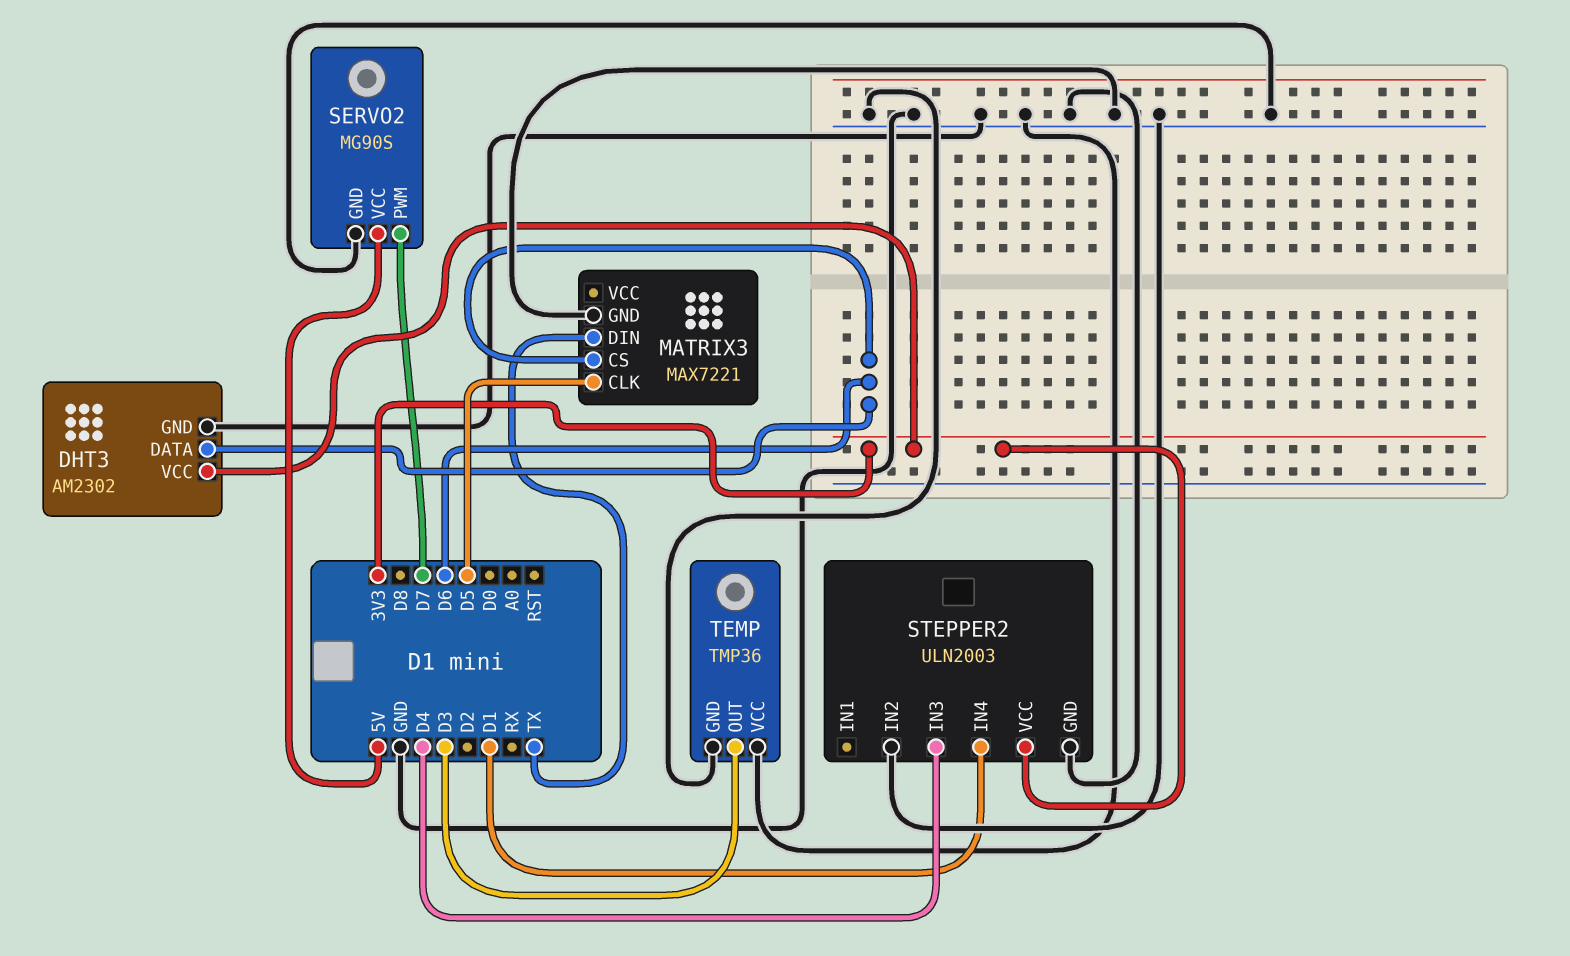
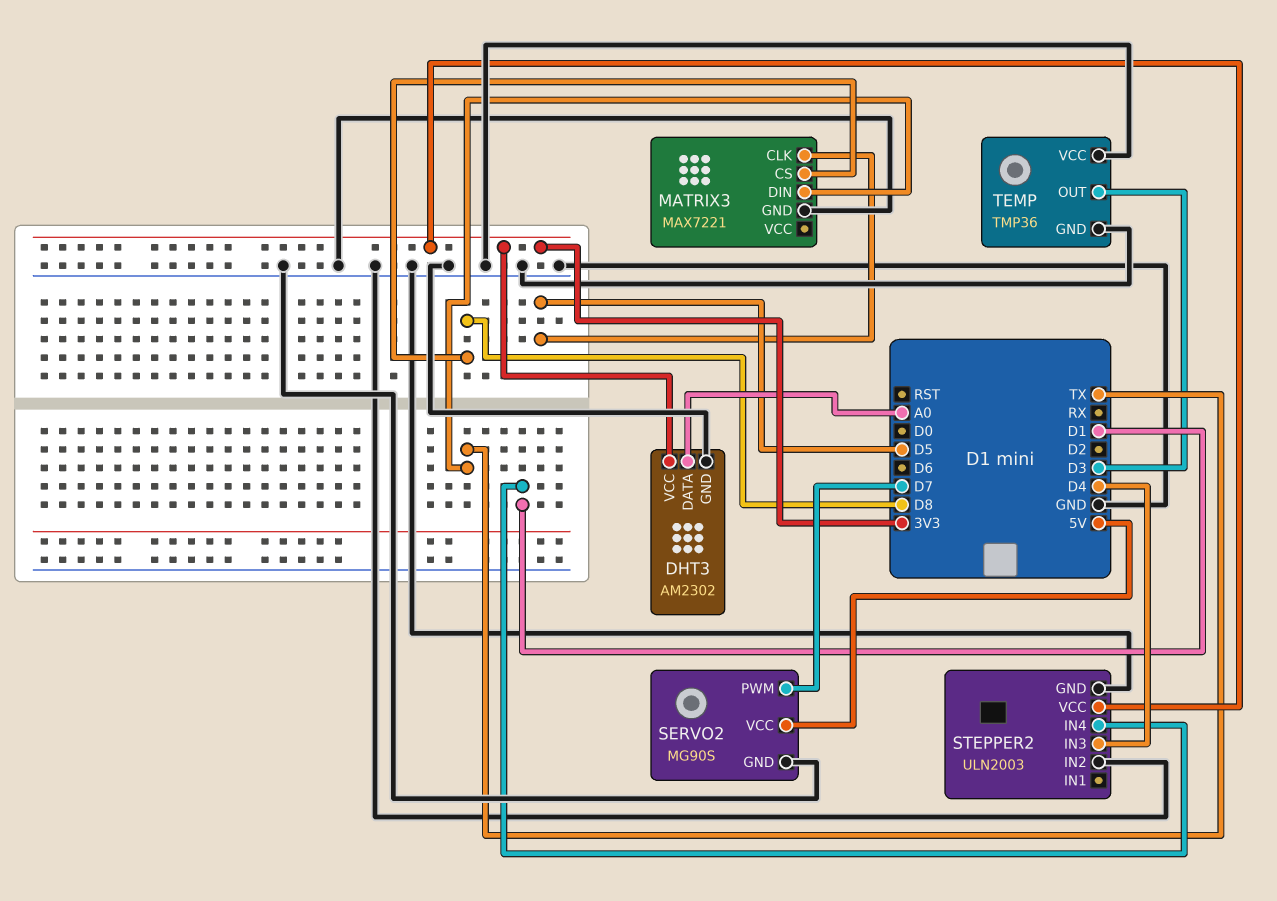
DHT3 pin DATA: D6 -> A0
MATRIX3 pin CS: D6 -> D8

